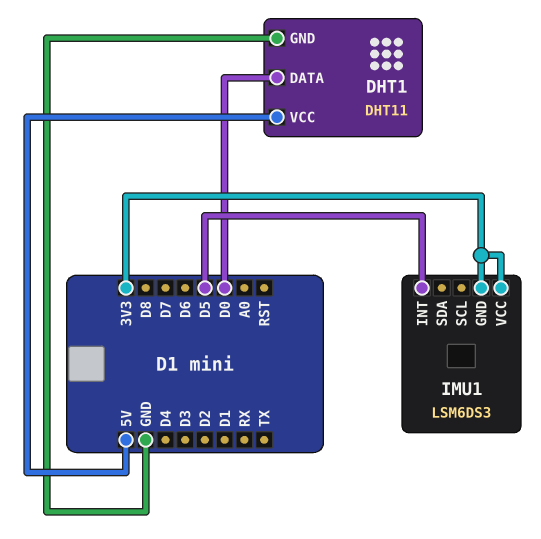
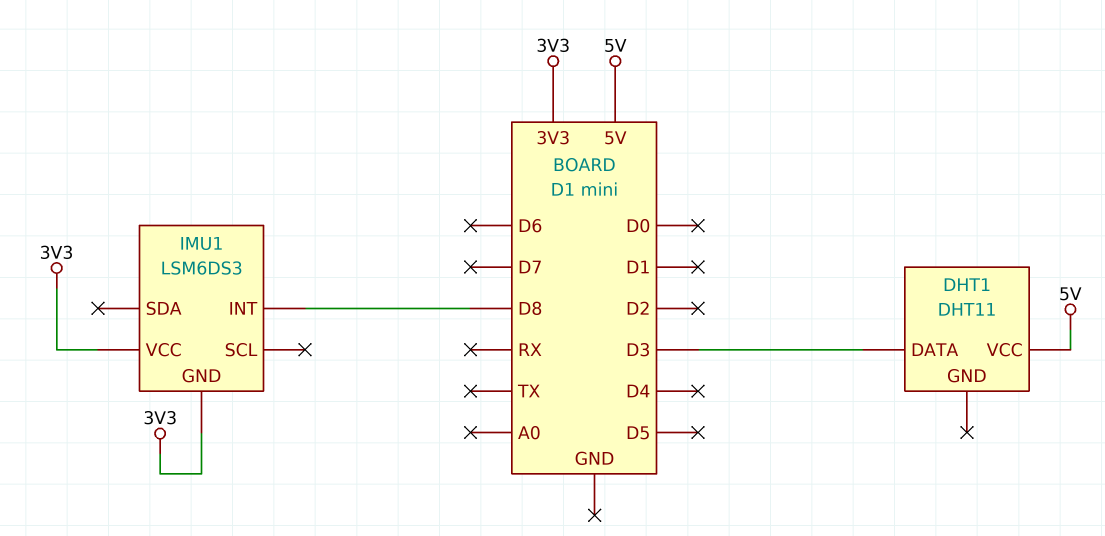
DHT1 pin DATA: D0 -> D3
DHT1 pin GND: GND -> none
IMU1 pin INT: D5 -> D8

